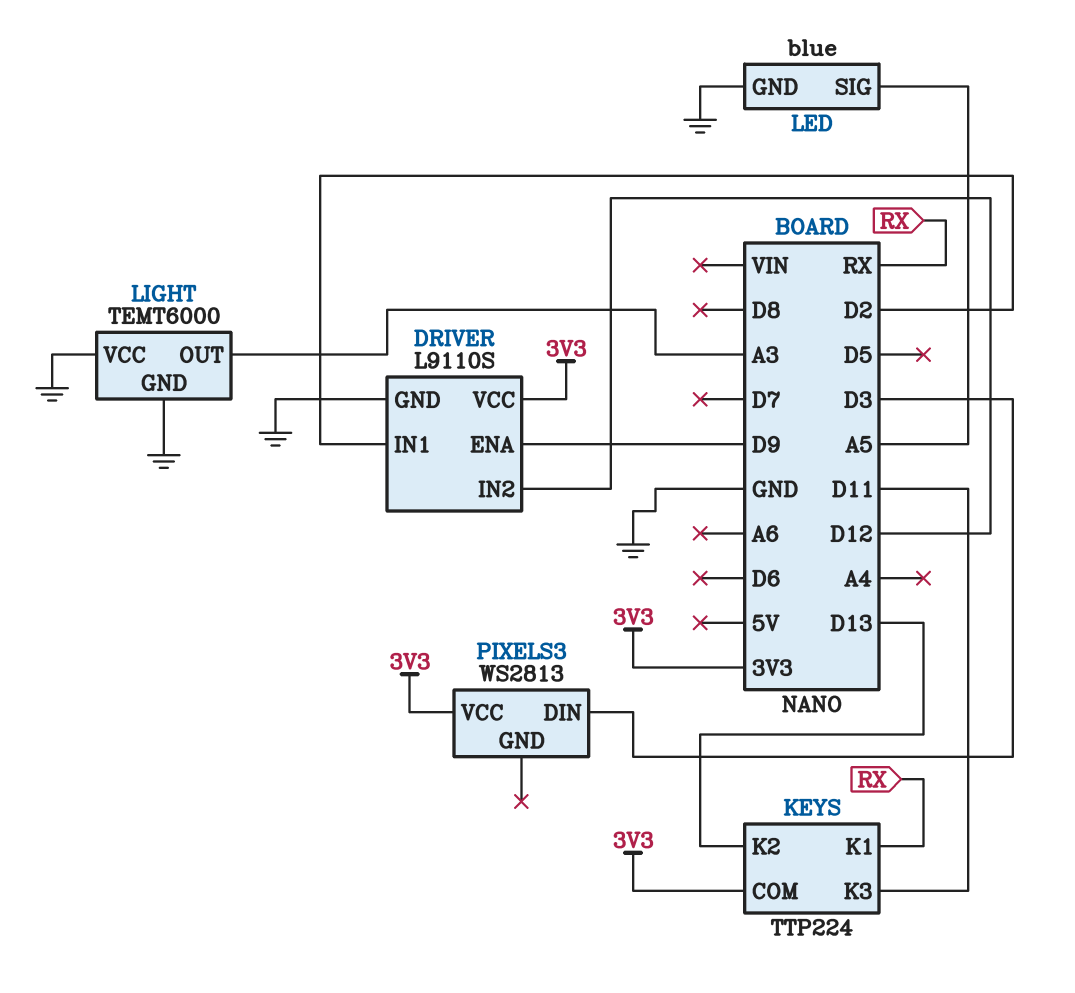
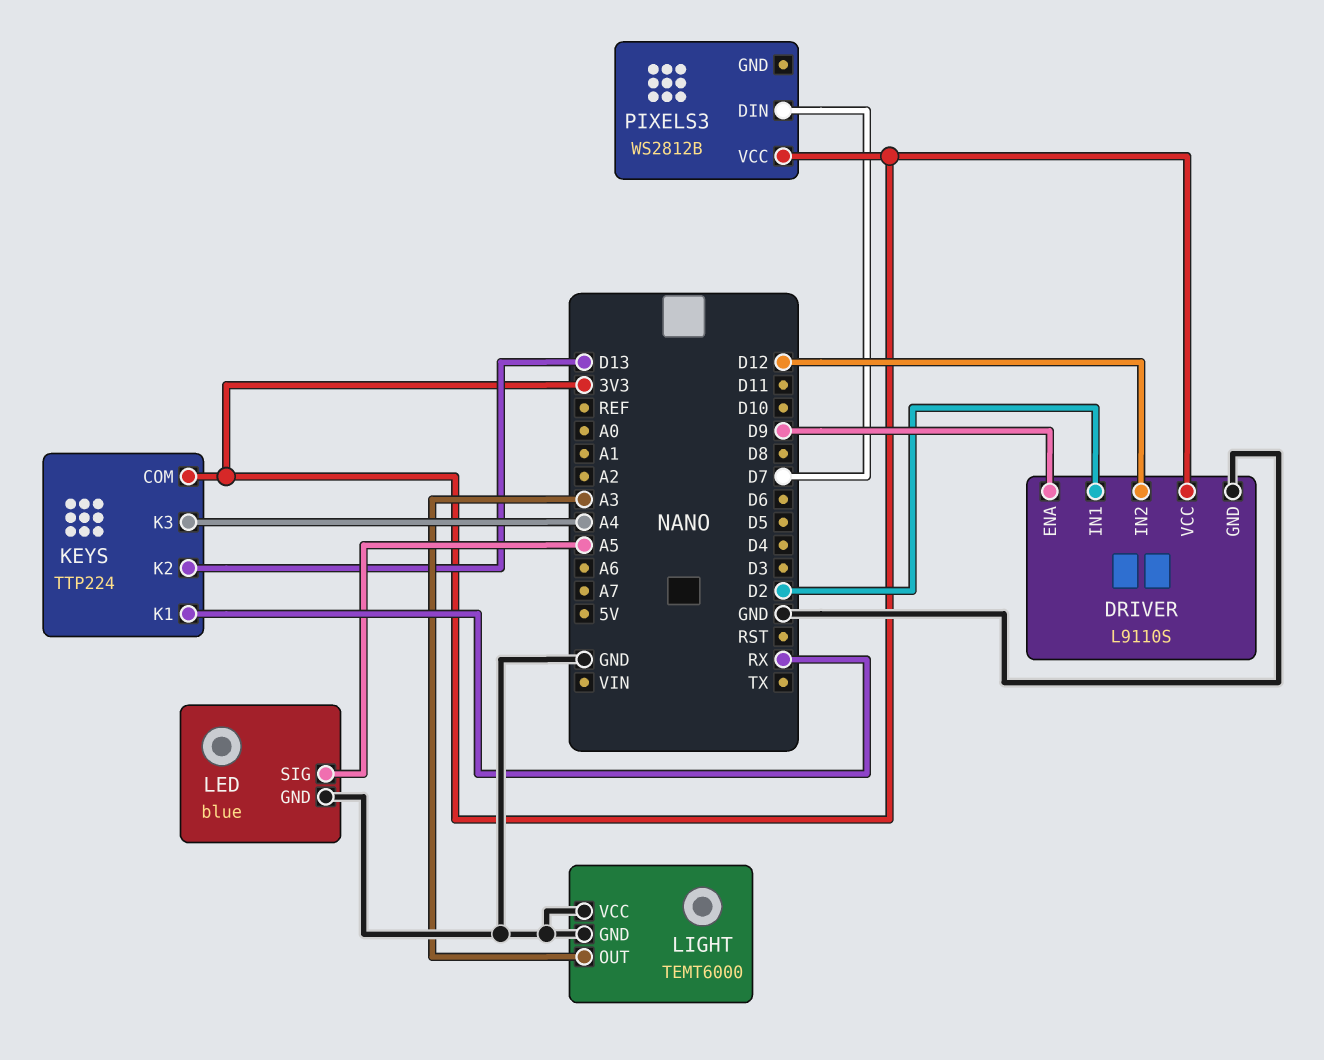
KEYS pin K3: D11 -> A4
PIXELS3: WS2813 -> WS2812B
PIXELS3 pin DIN: D3 -> D7

